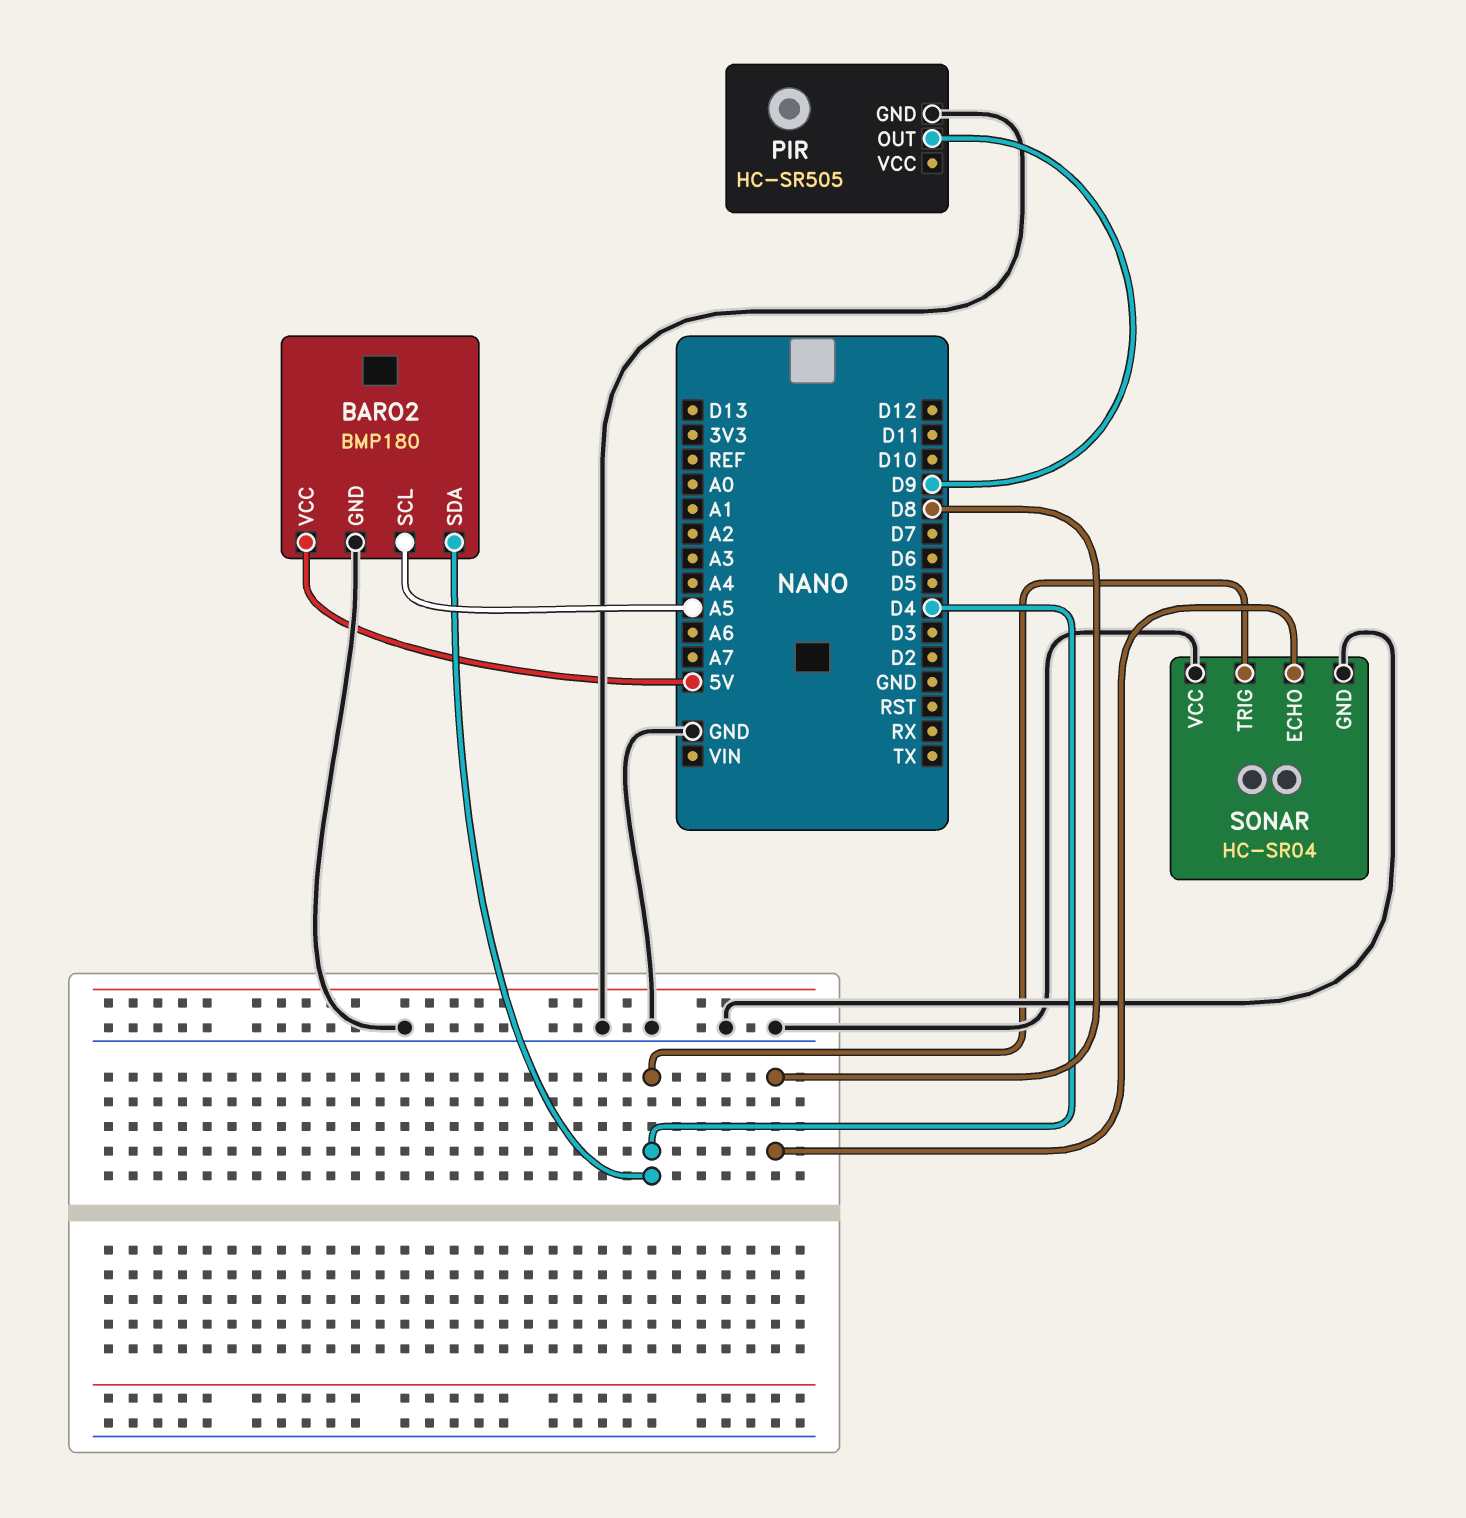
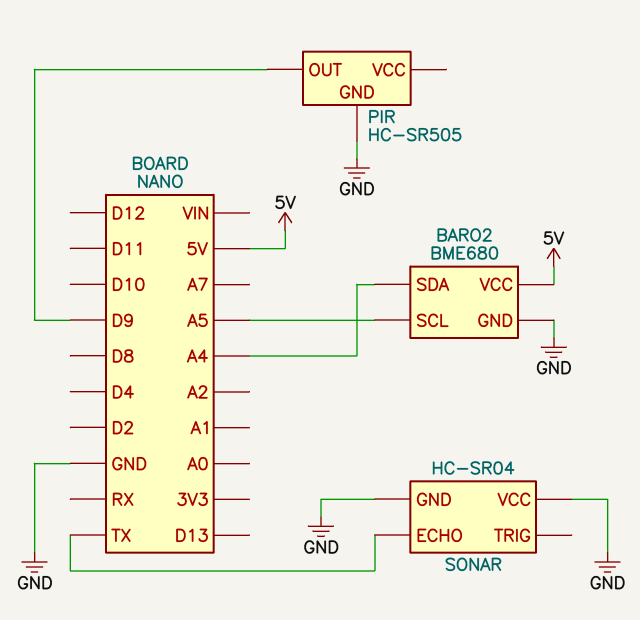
BARO2: BMP180 -> BME680
BARO2 pin SDA: D4 -> A4
SONAR pin ECHO: D8 -> TX
SONAR pin TRIG: D4 -> none

